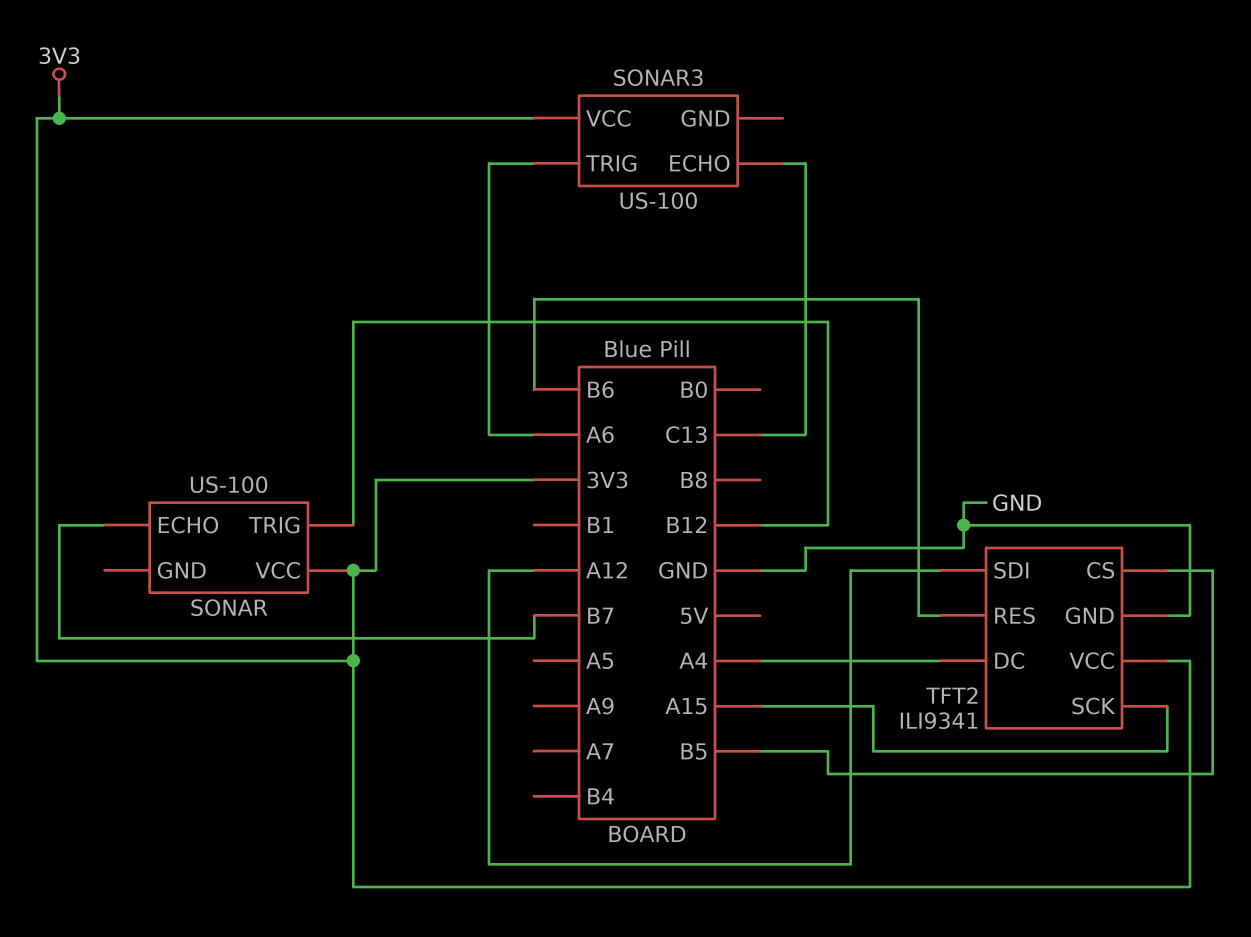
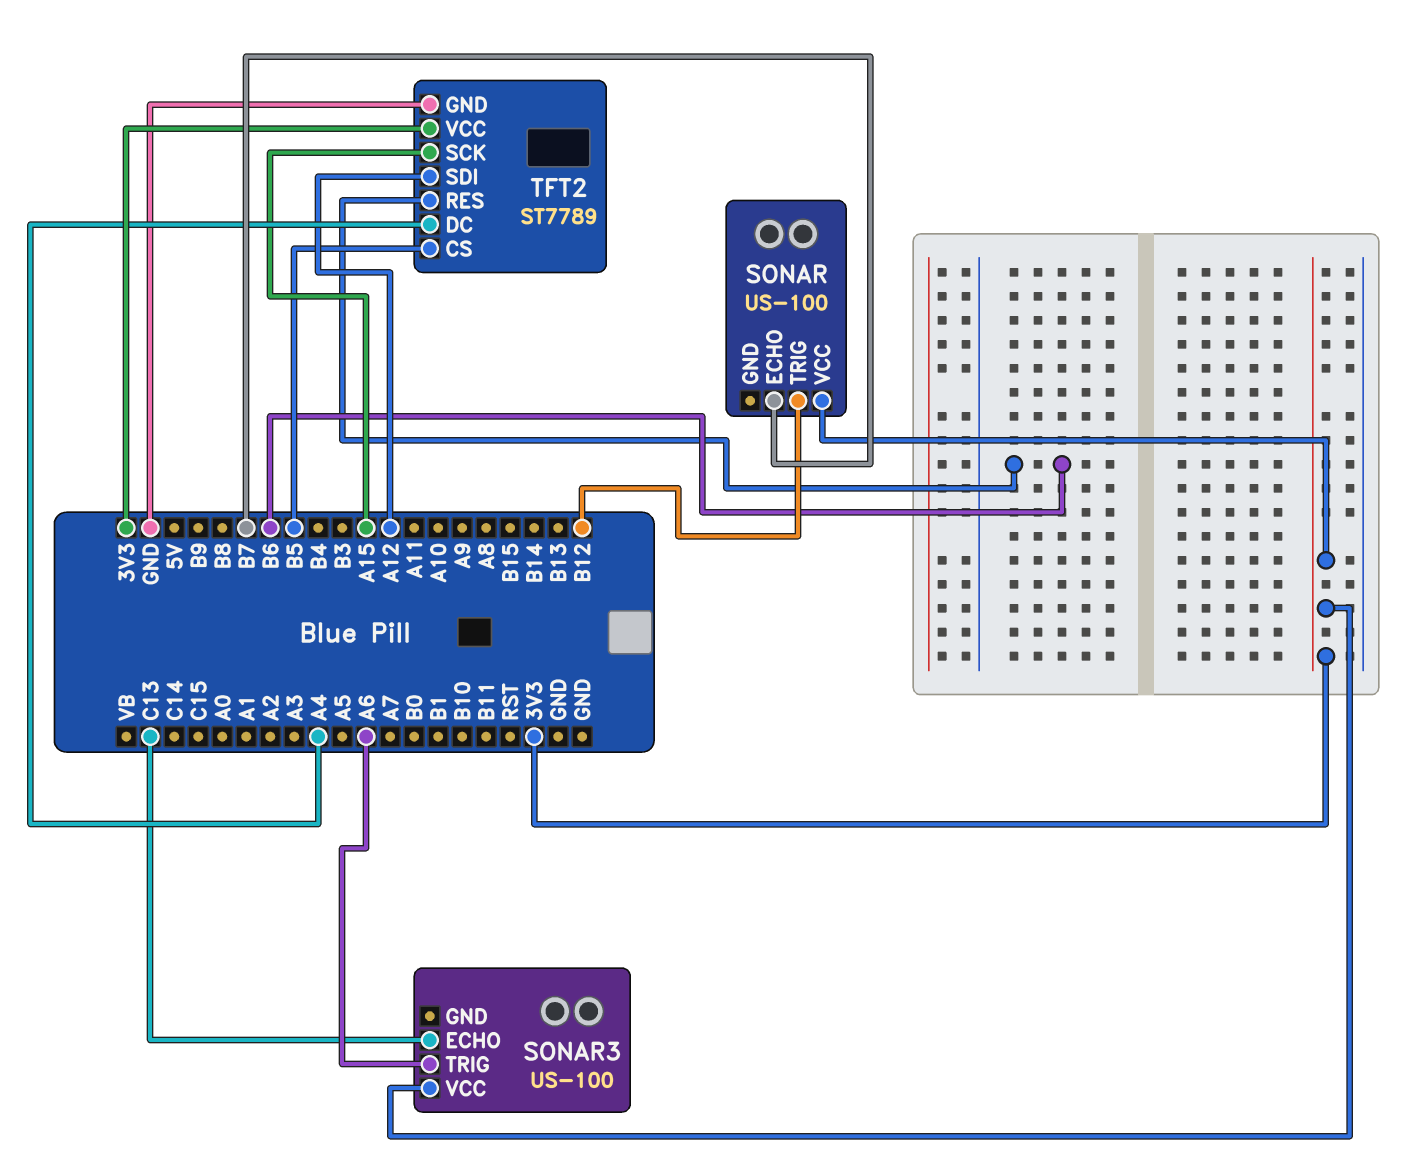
TFT2: ILI9341 -> ST7789

